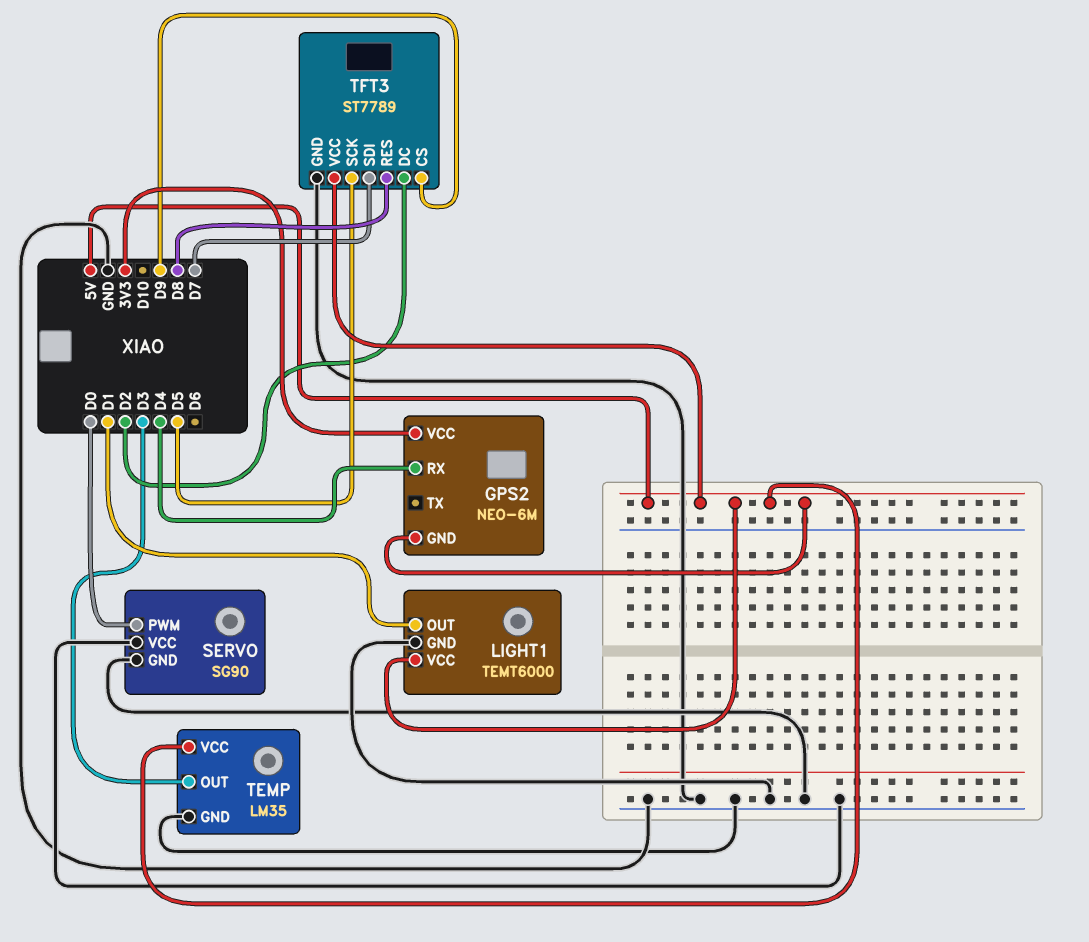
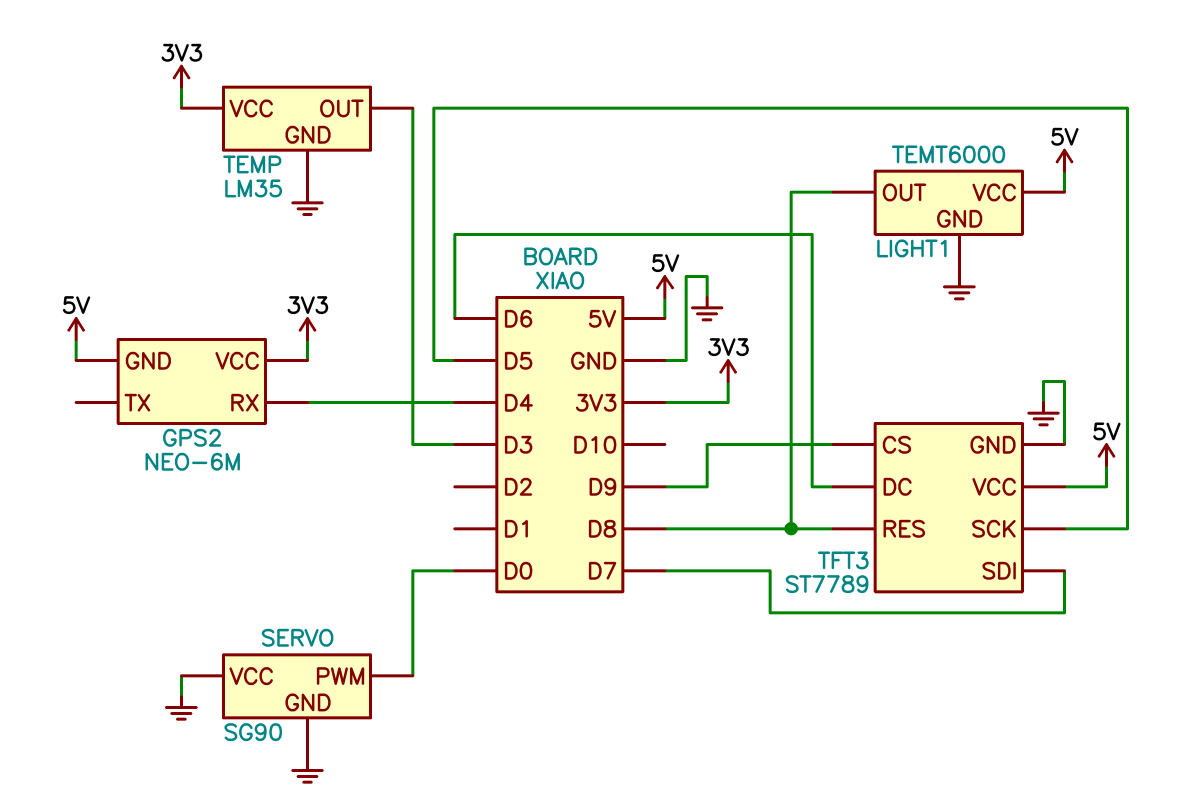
LIGHT1 pin OUT: D1 -> D8
TEMP pin VCC: 5V -> 3V3
TFT3 pin DC: D2 -> D6

